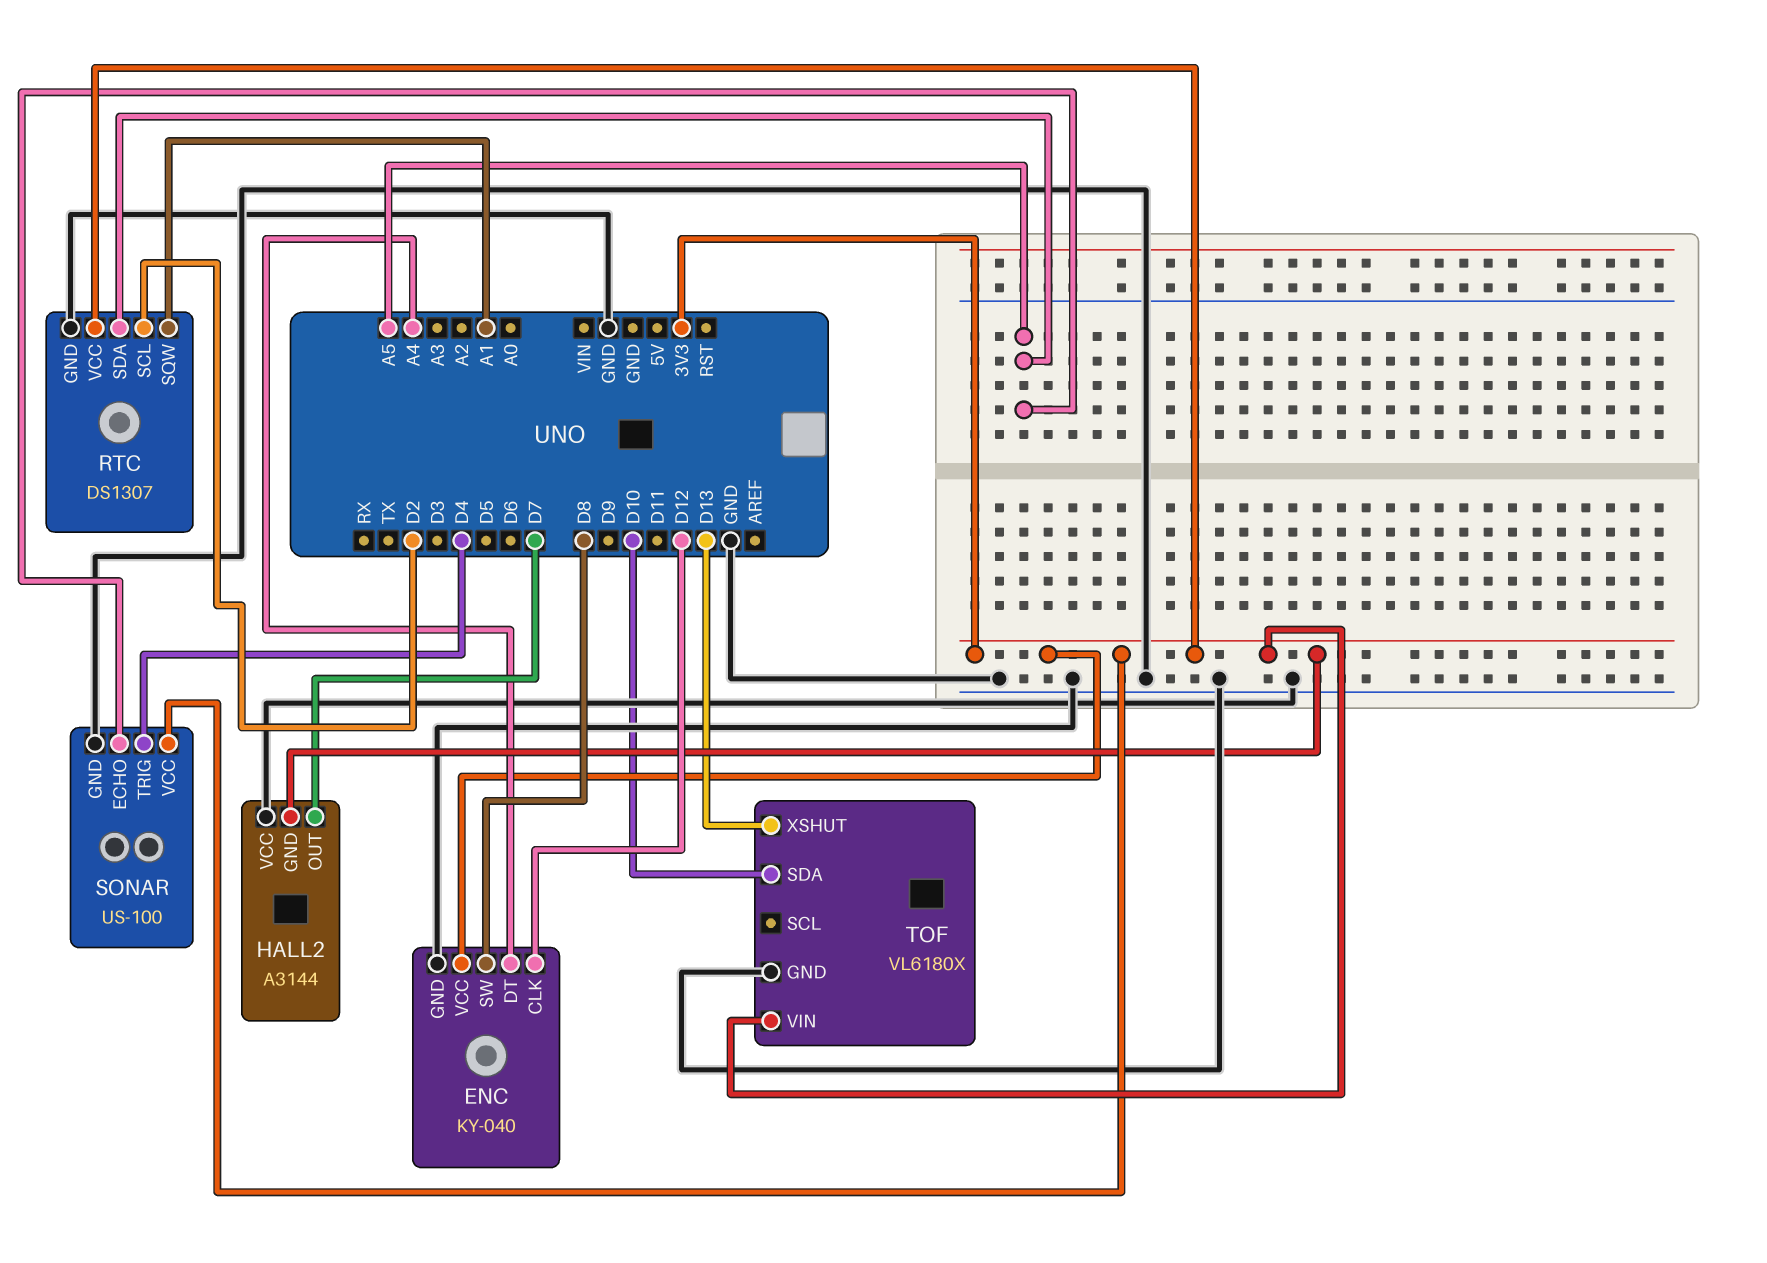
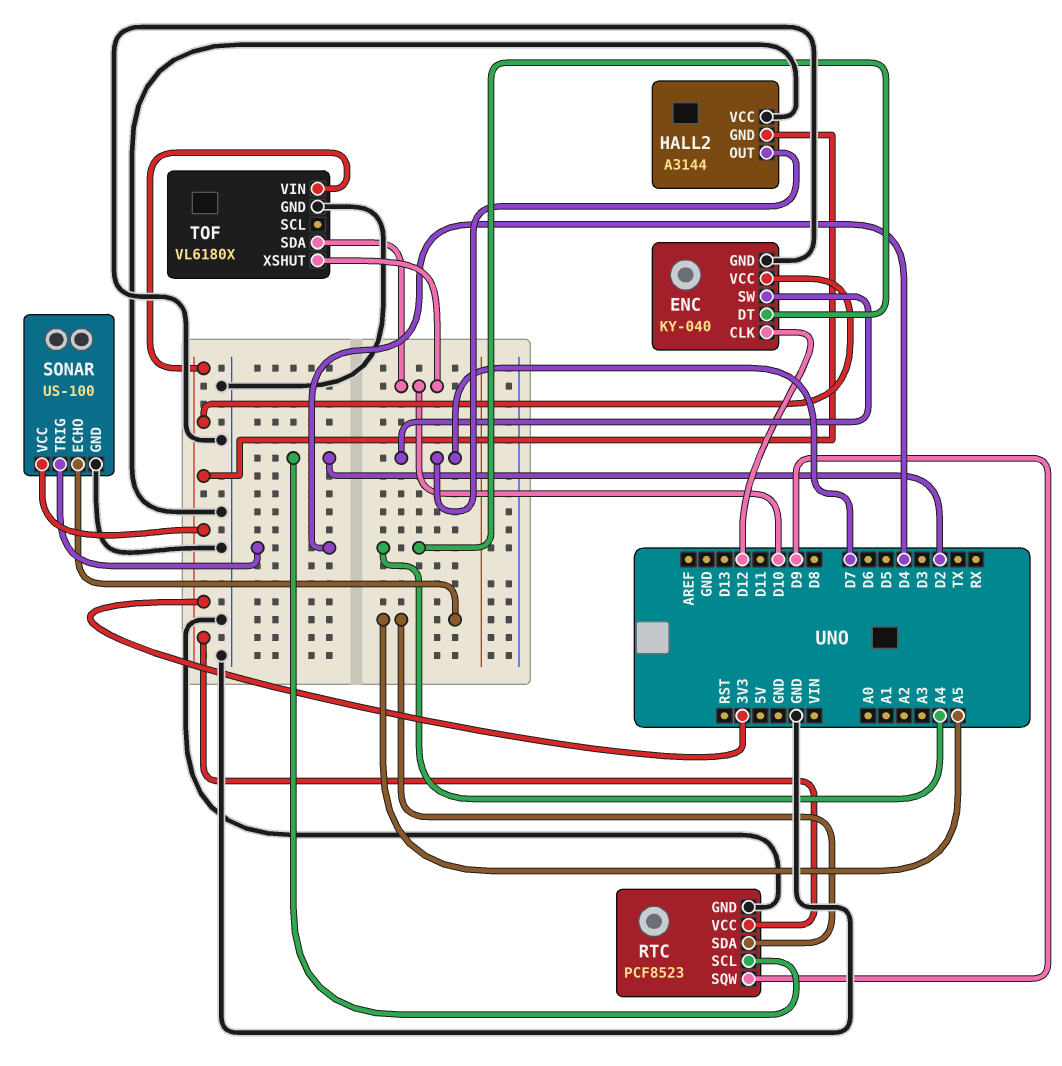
ENC pin SW: D8 -> D7
RTC: DS1307 -> PCF8523
RTC pin SQW: A1 -> D9
TOF pin XSHUT: D13 -> D10

